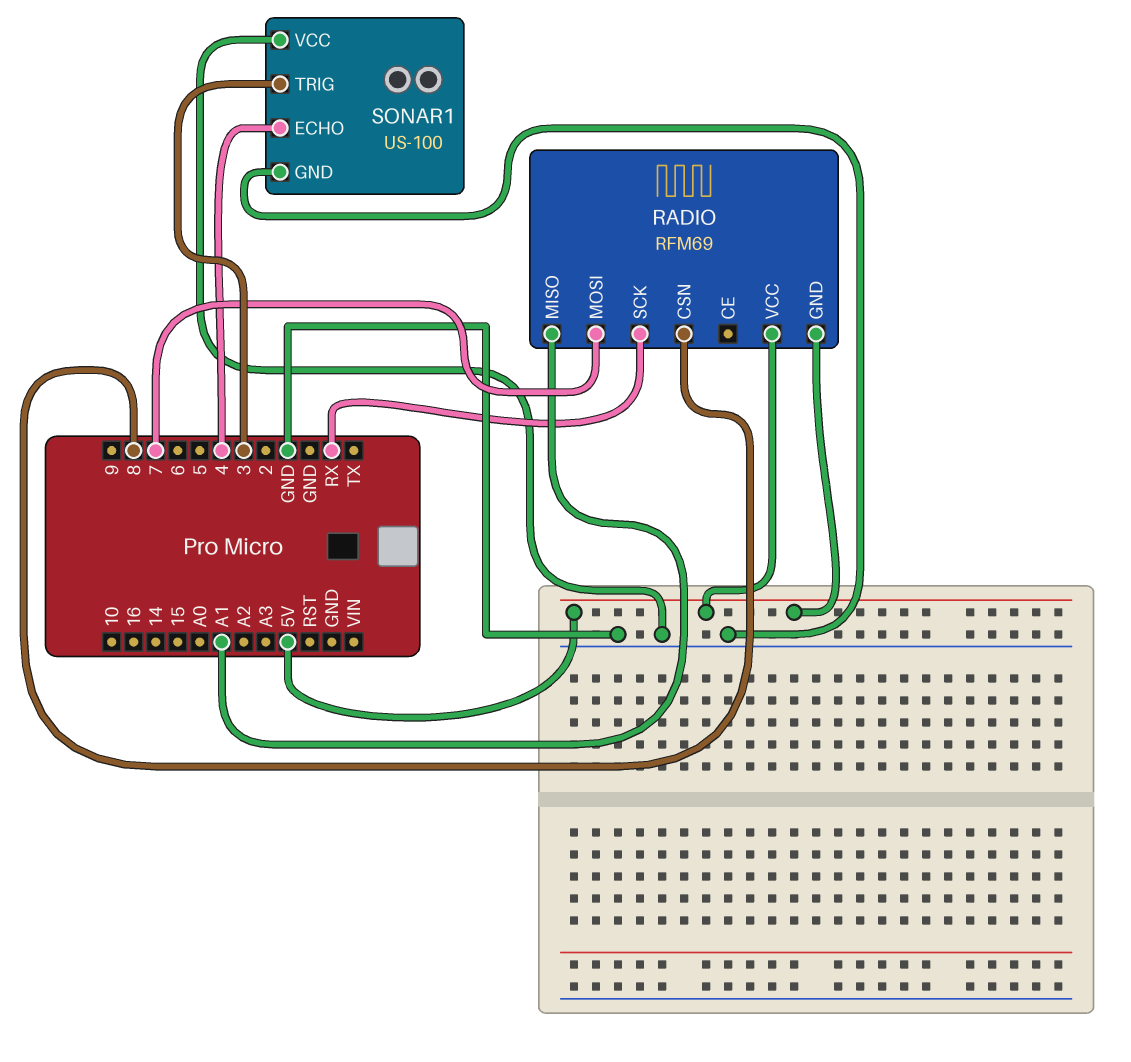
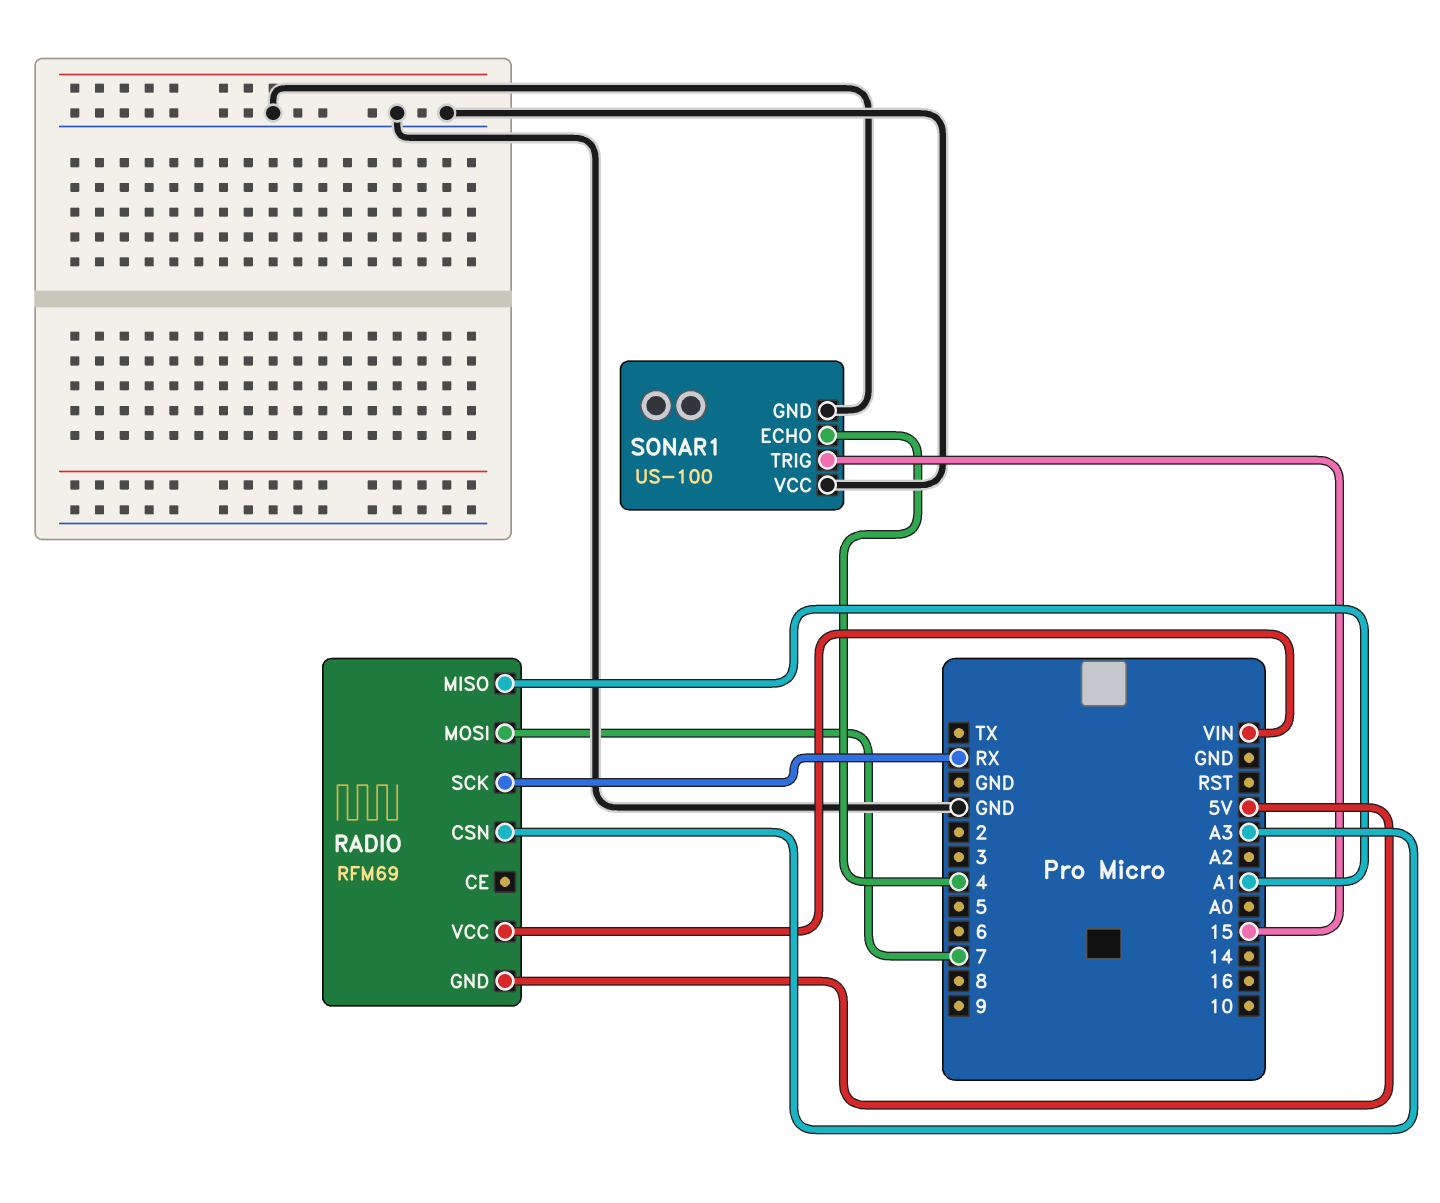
RADIO pin CSN: 8 -> A3
RADIO pin VCC: 5V -> VIN
SONAR1 pin TRIG: 3 -> 15

